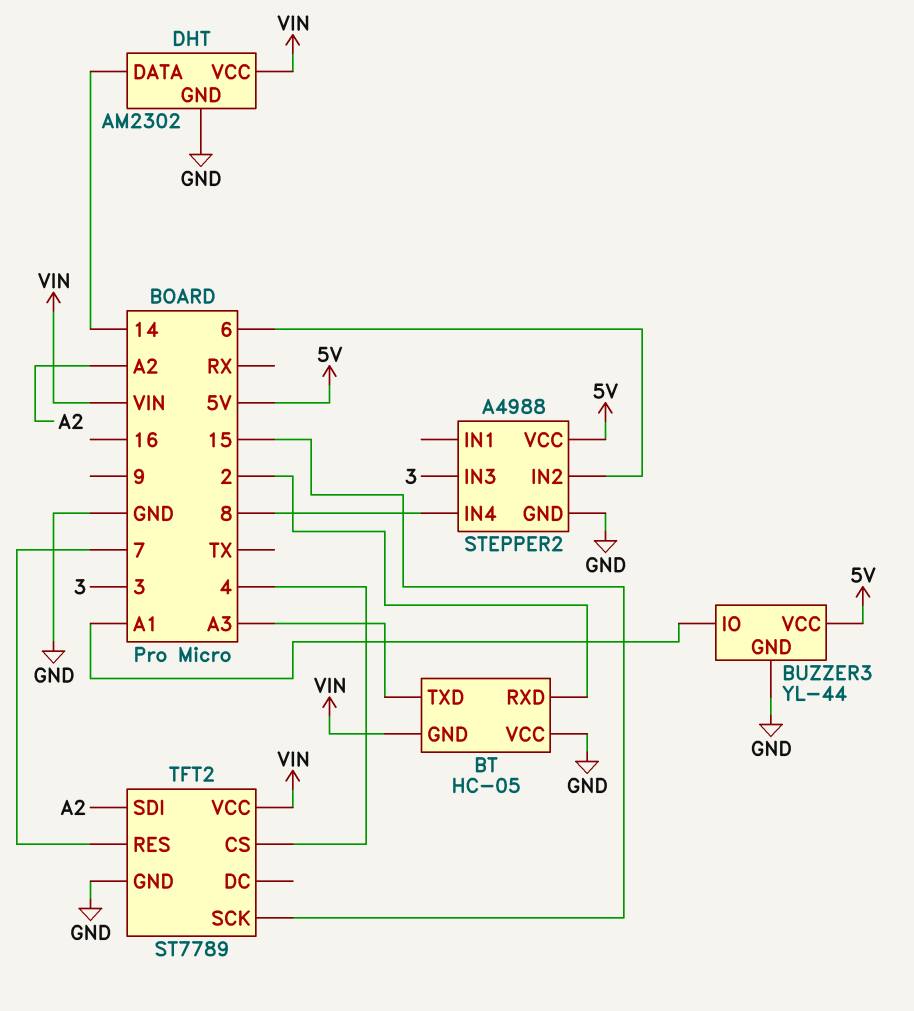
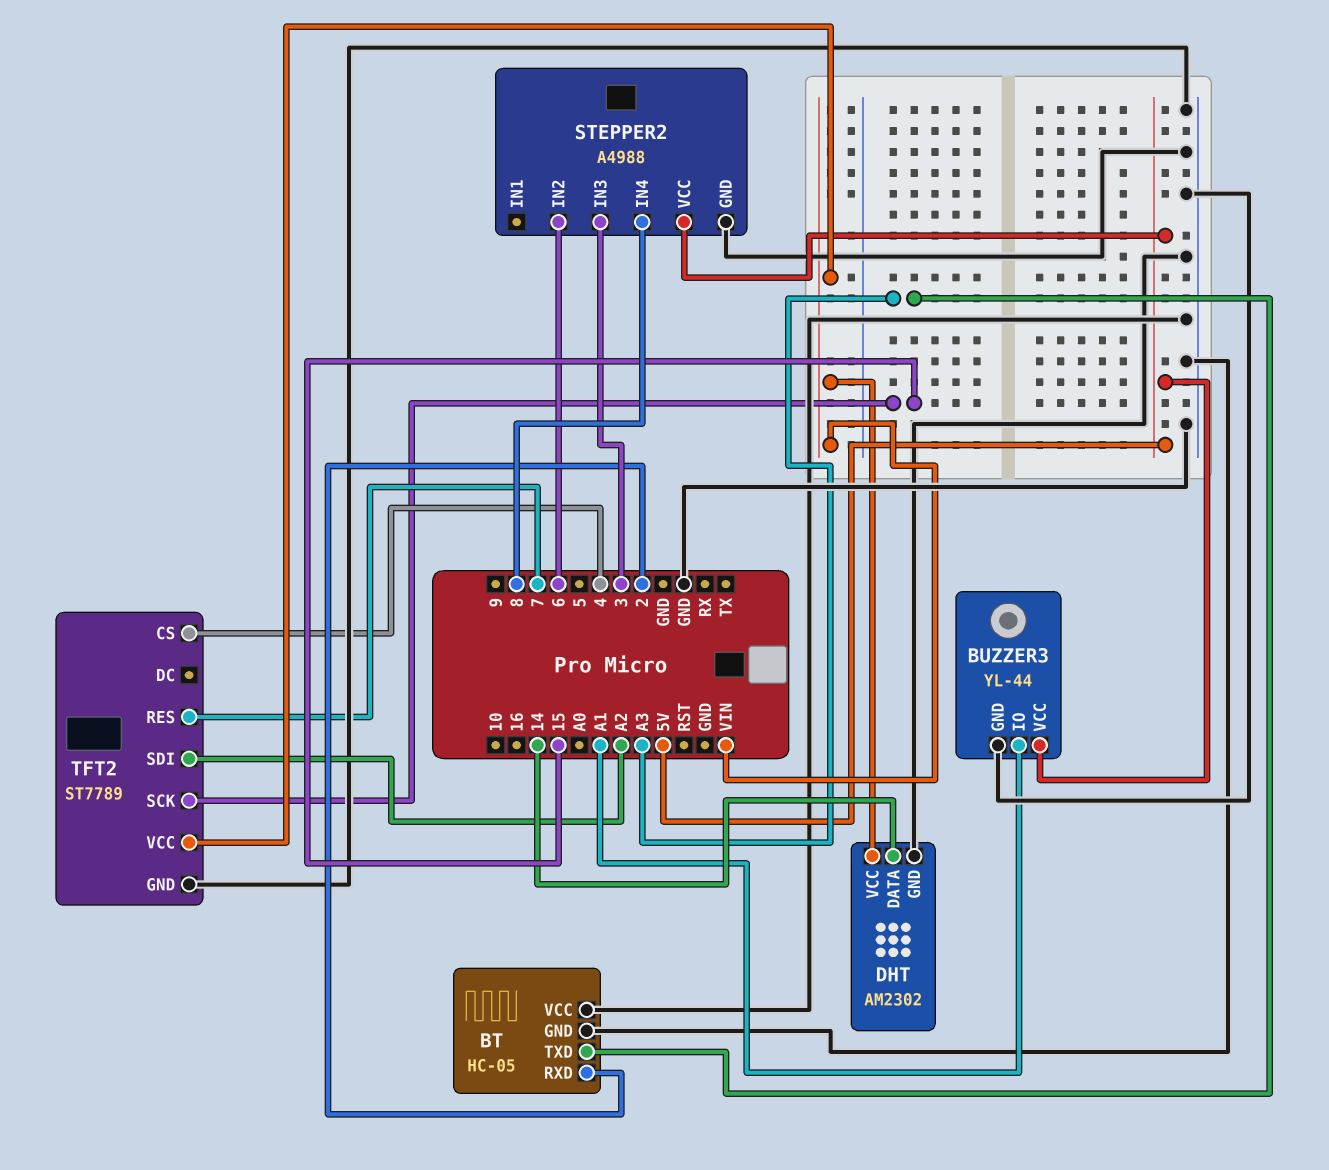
BT pin GND: VIN -> GND

